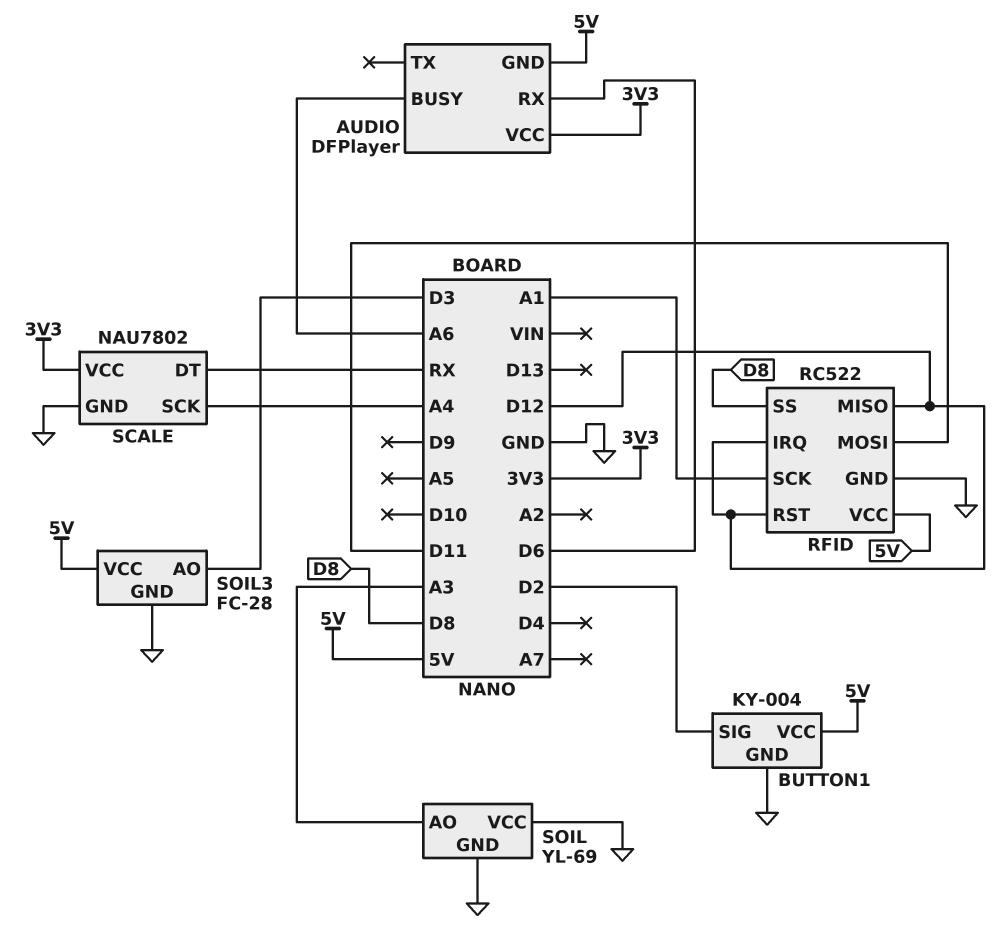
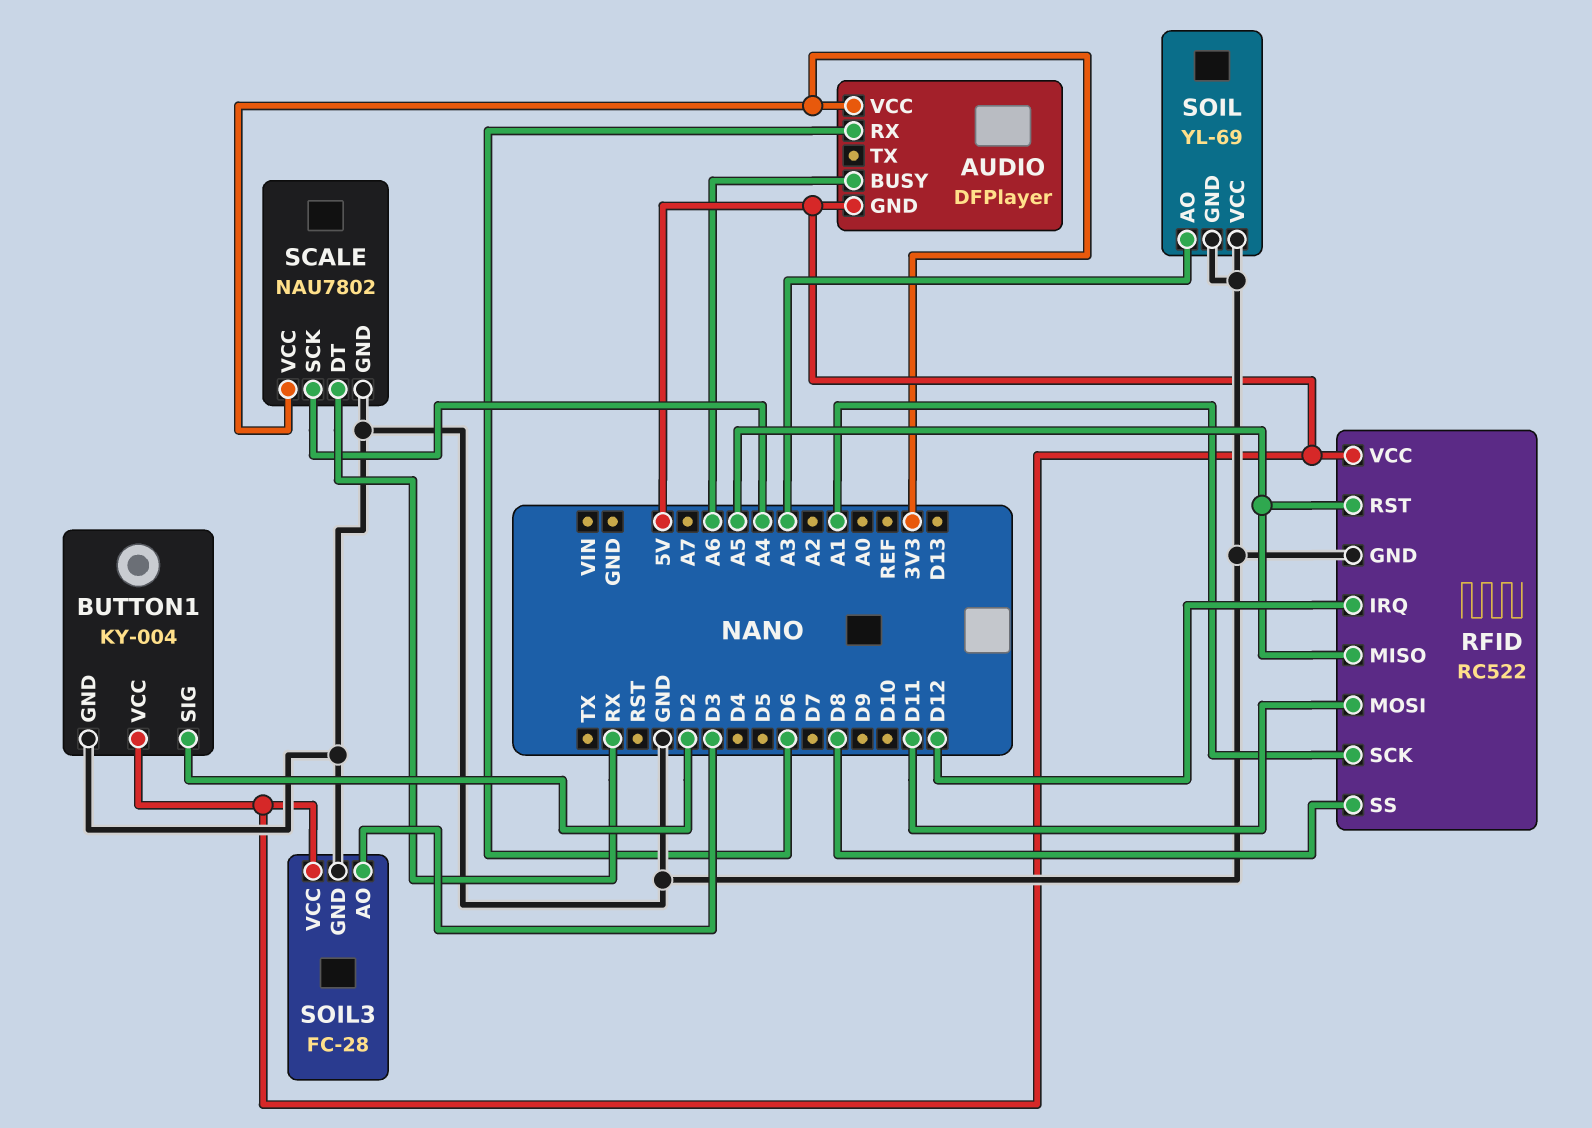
RFID pin MISO: D12 -> A5
RFID pin RST: D12 -> A5

